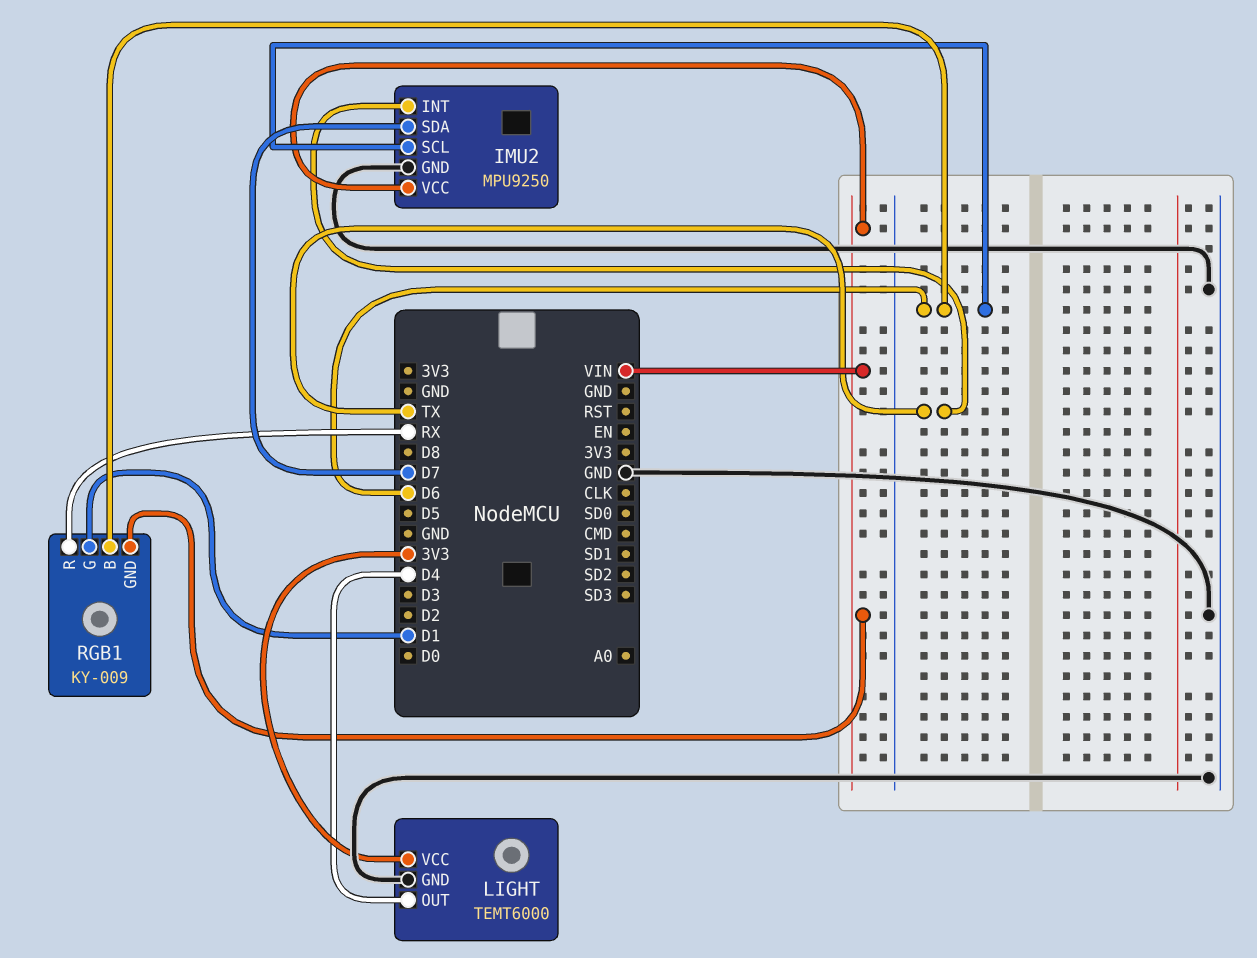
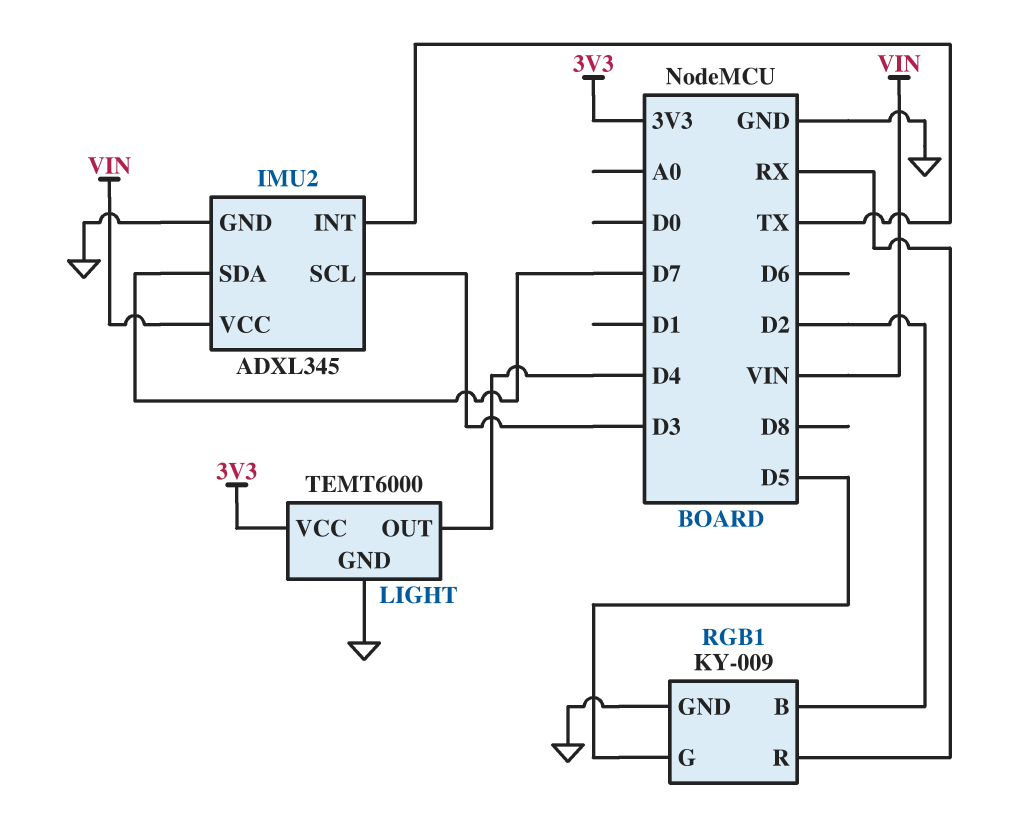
IMU2: MPU9250 -> ADXL345
IMU2 pin SCL: D6 -> D3
RGB1 pin B: D6 -> D2
RGB1 pin G: D1 -> D5
RGB1 pin GND: VIN -> GND

